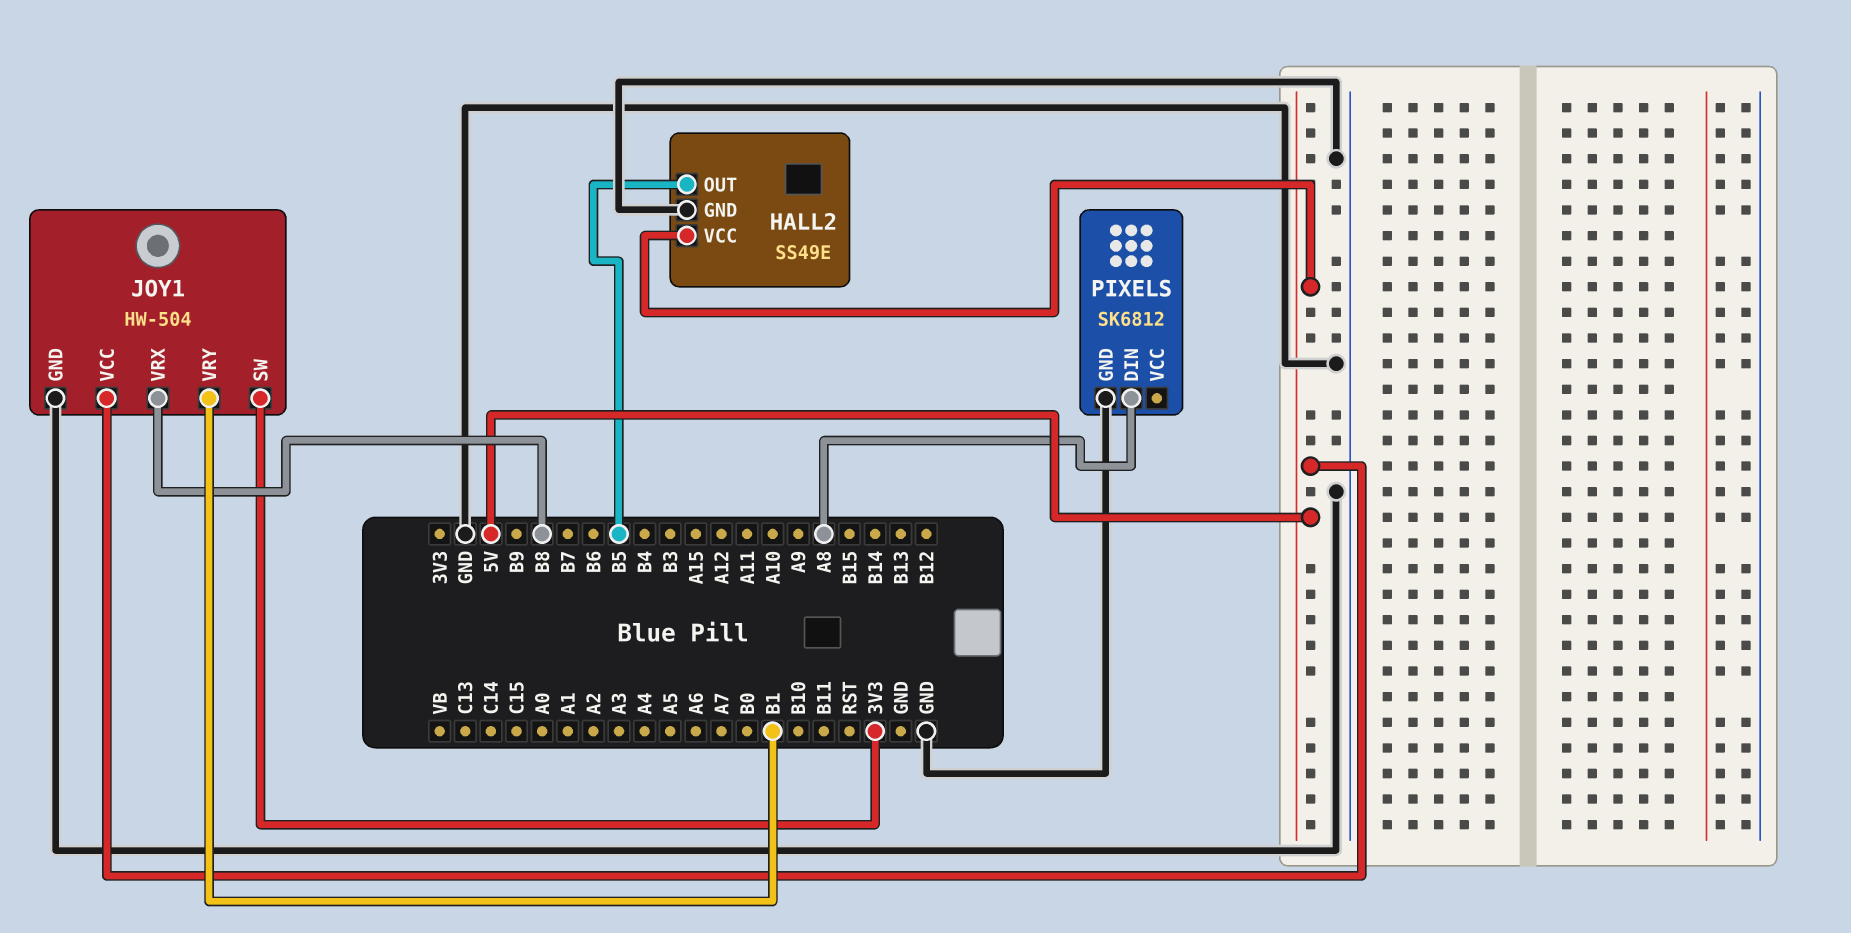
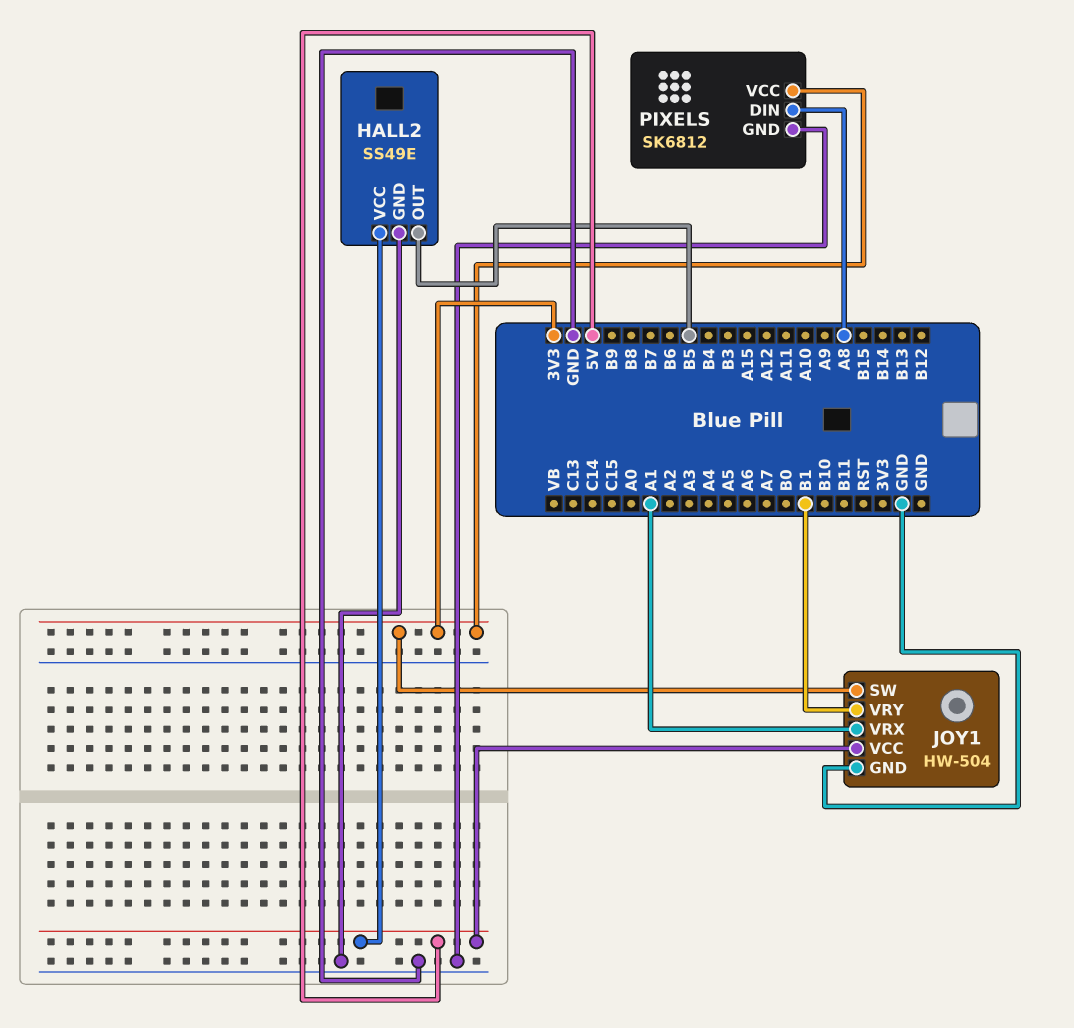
JOY1 pin VRX: B8 -> A1
PIXELS pin VCC: none -> 3V3

